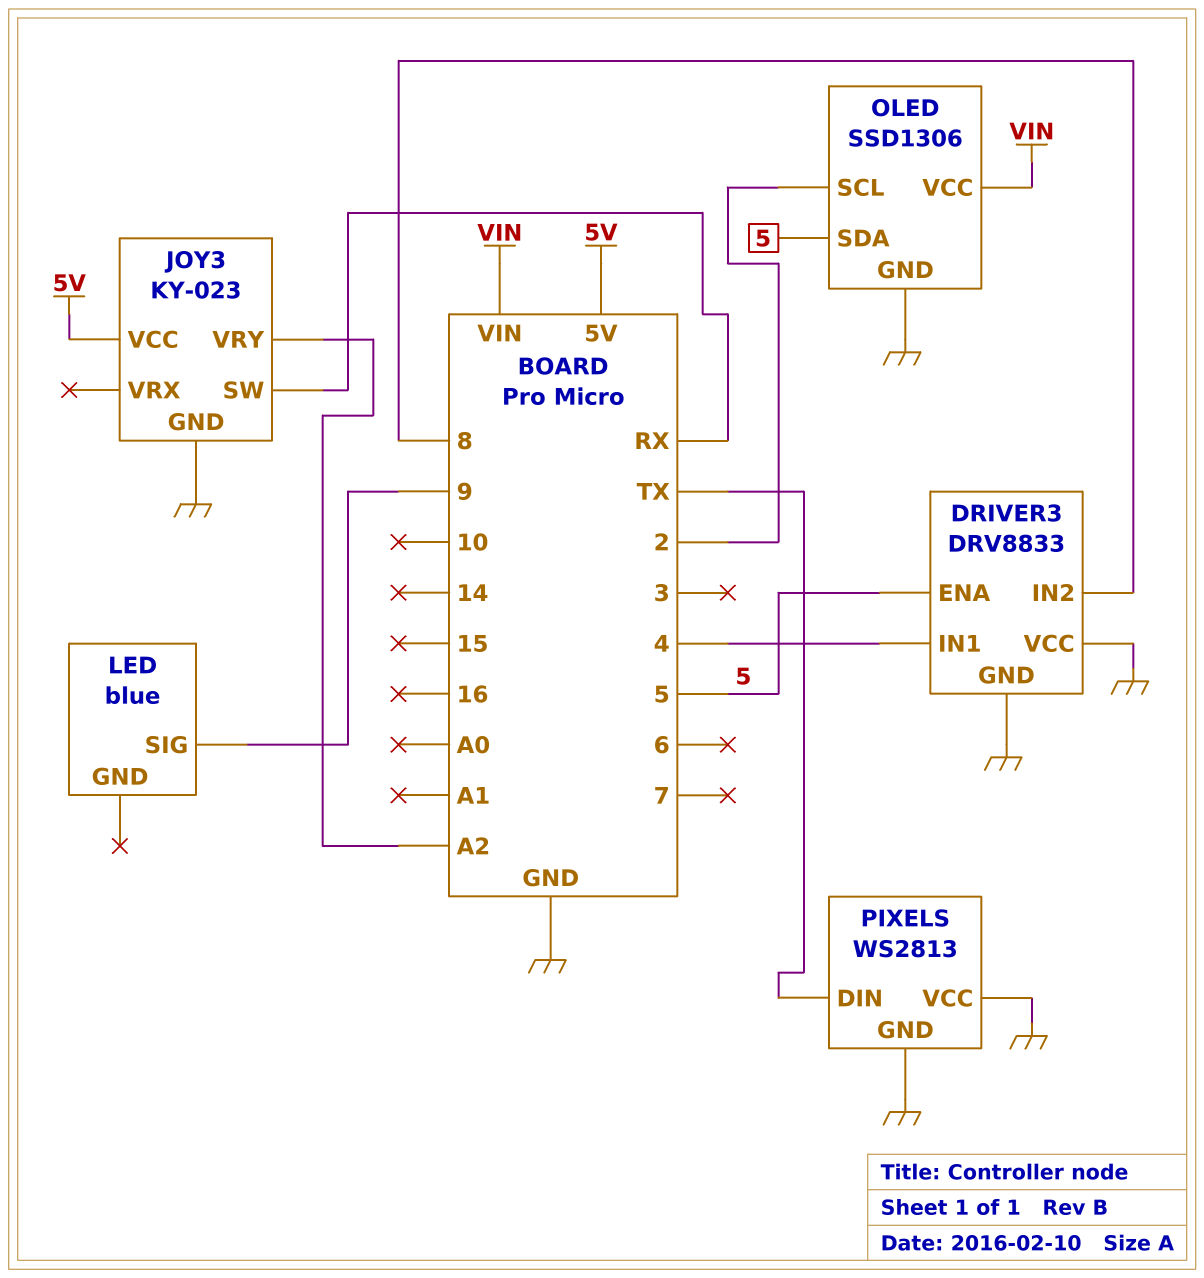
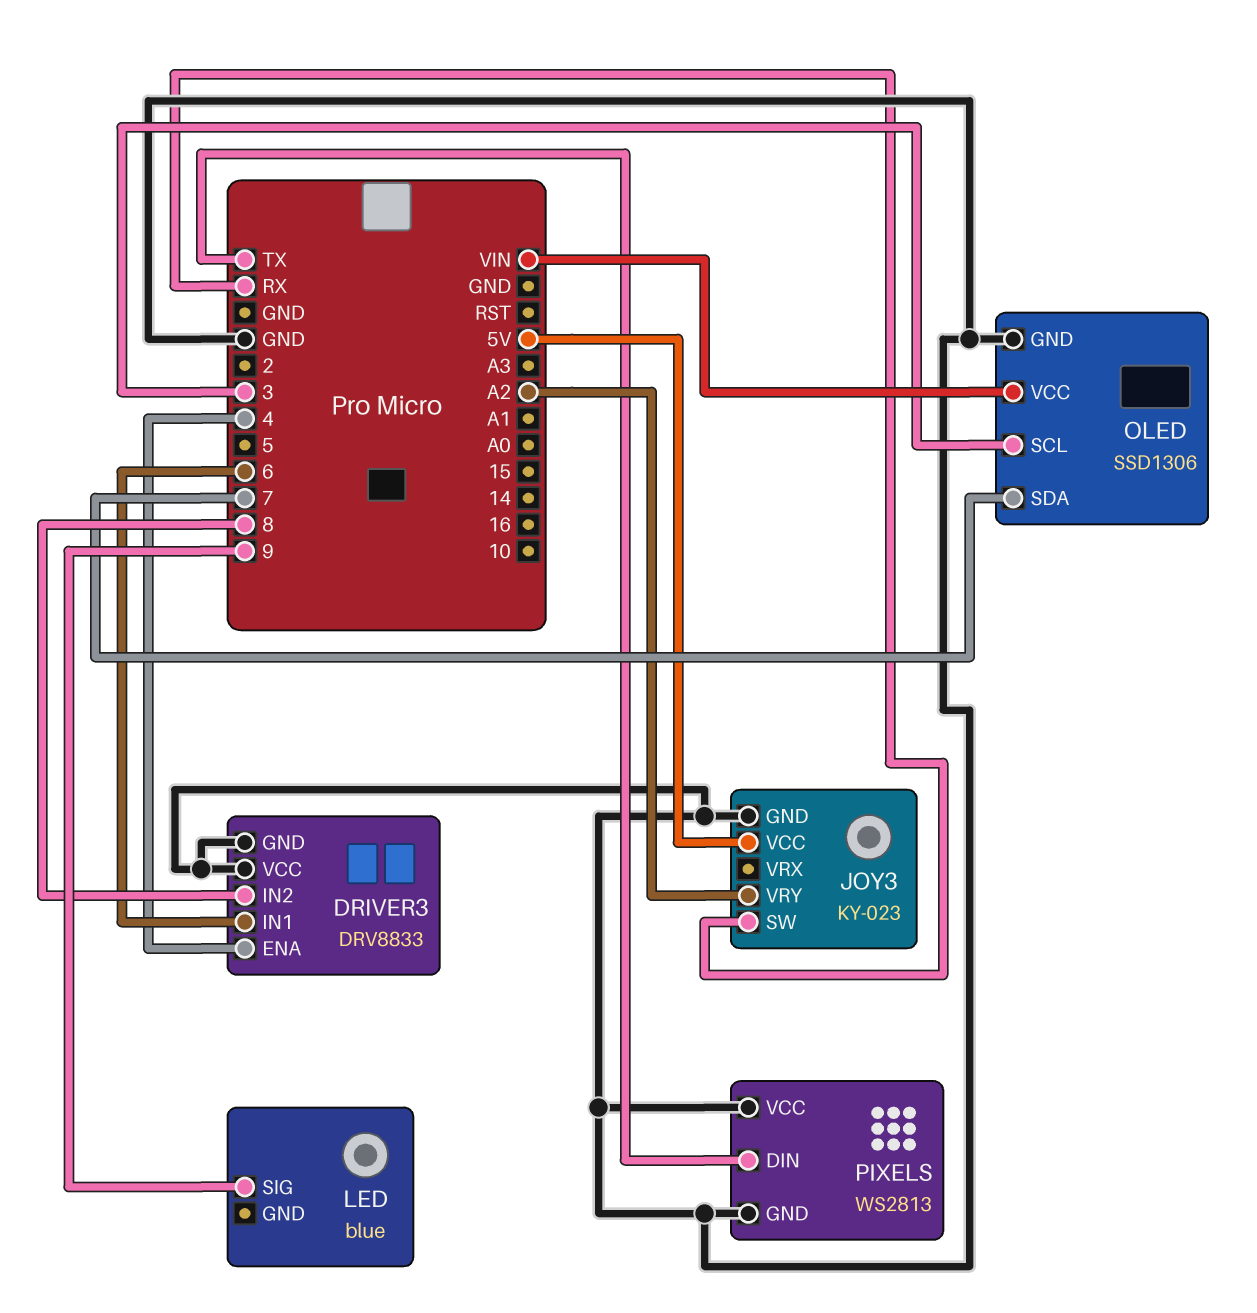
DRIVER3 pin ENA: 5 -> 4
DRIVER3 pin IN1: 4 -> 6
OLED pin SCL: 2 -> 3
OLED pin SDA: 5 -> 7

